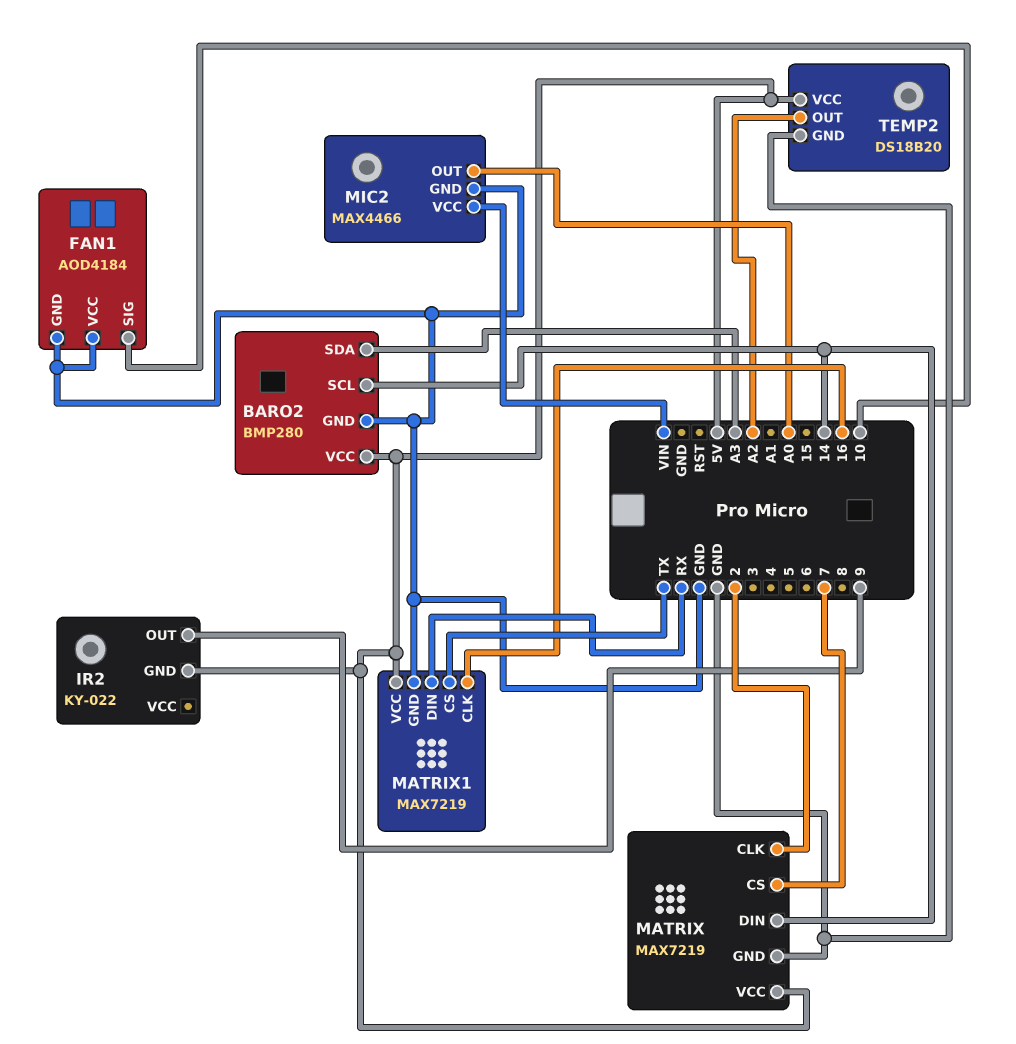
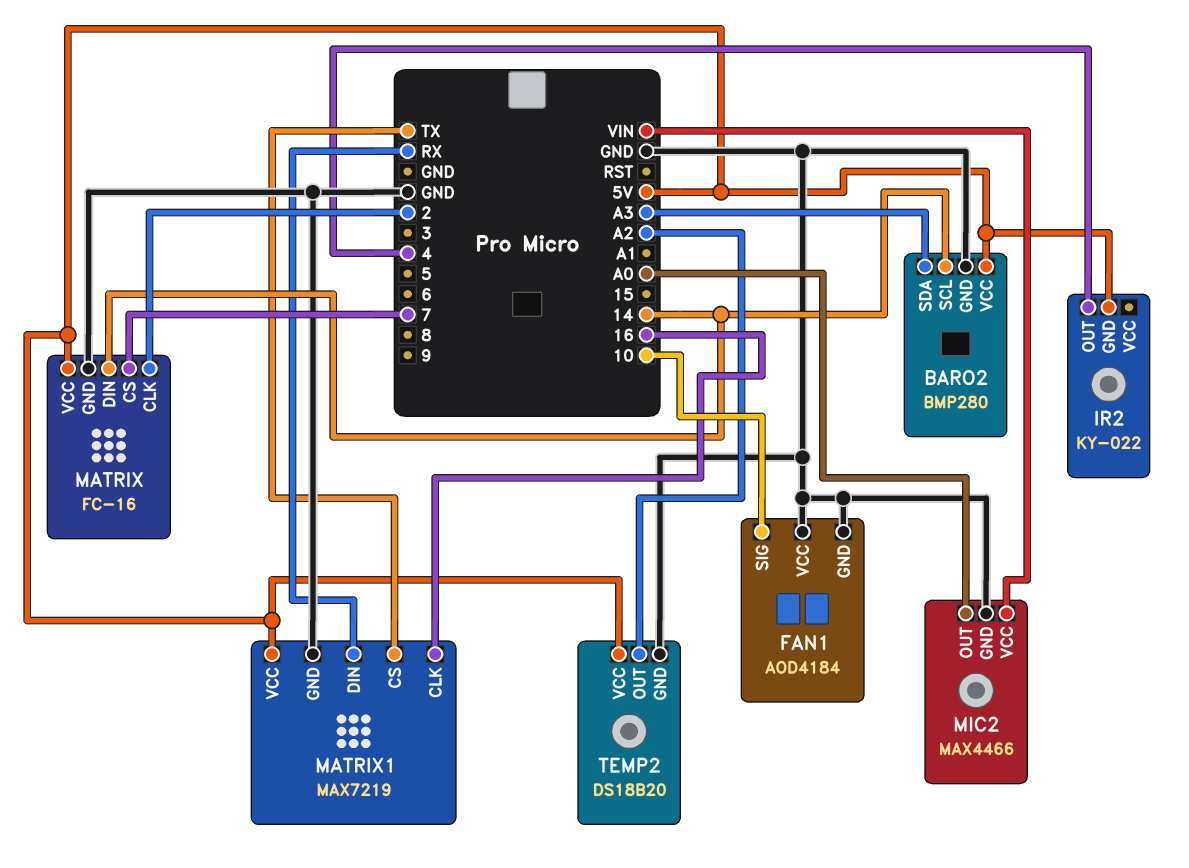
IR2 pin OUT: 9 -> 4
MATRIX: MAX7219 -> FC-16

